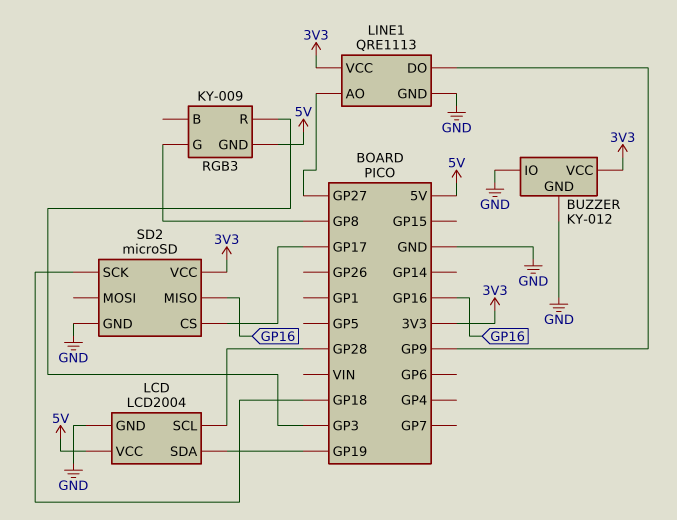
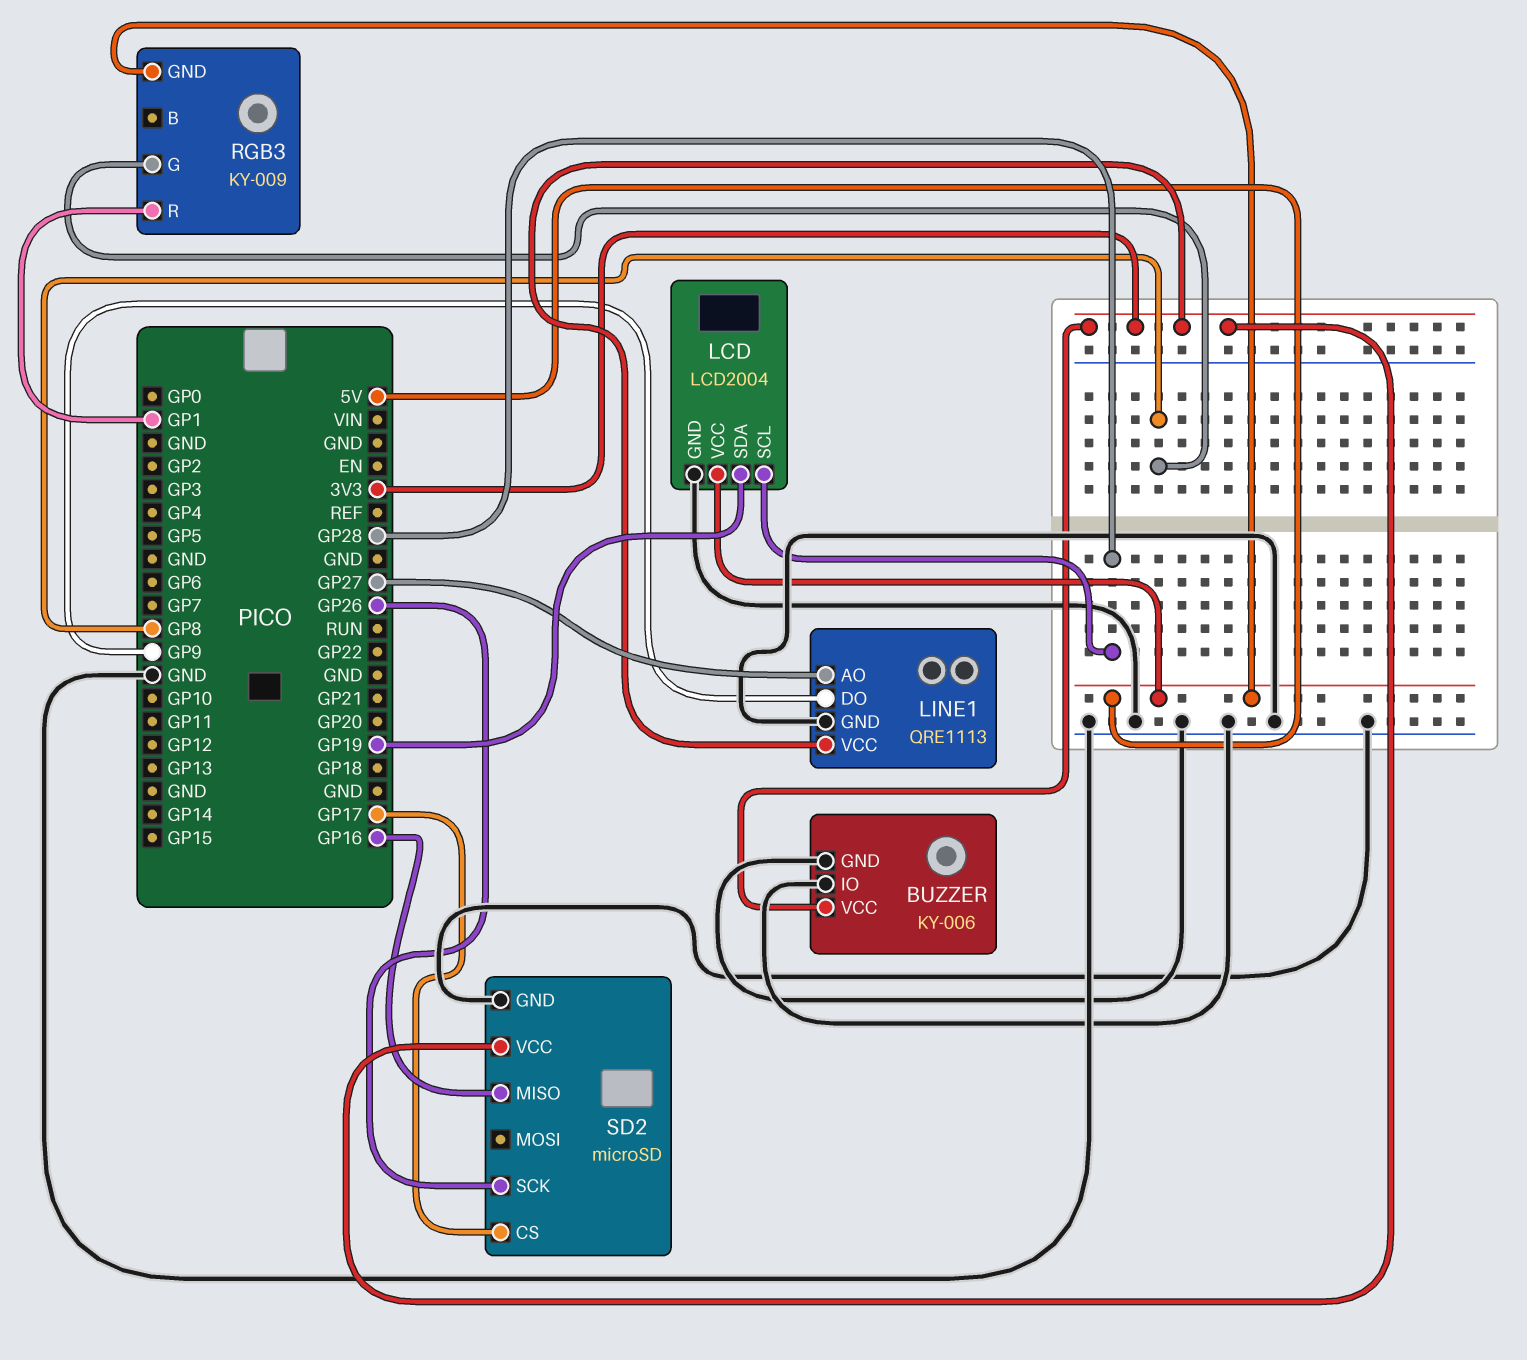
BUZZER: KY-012 -> KY-006
RGB3 pin R: GP3 -> GP1
SD2 pin SCK: GP18 -> GP26

